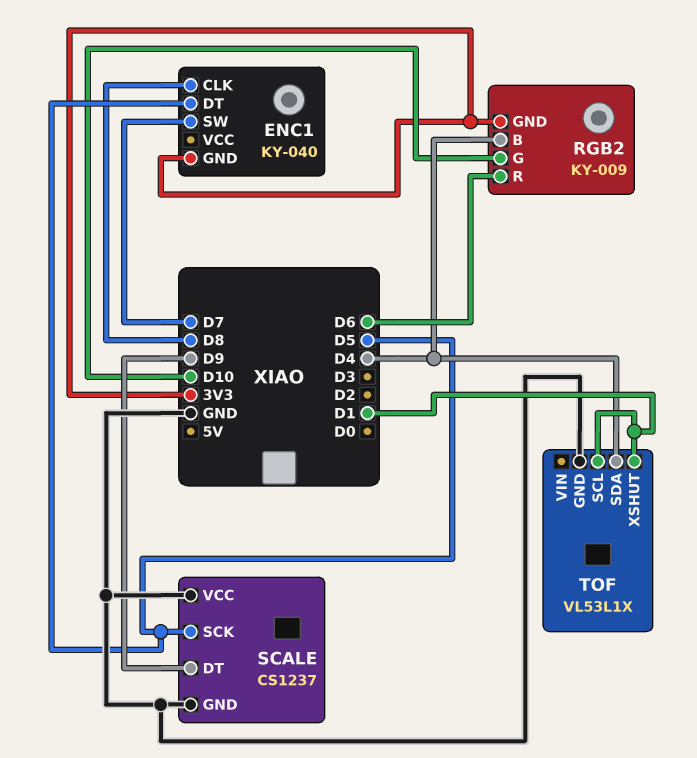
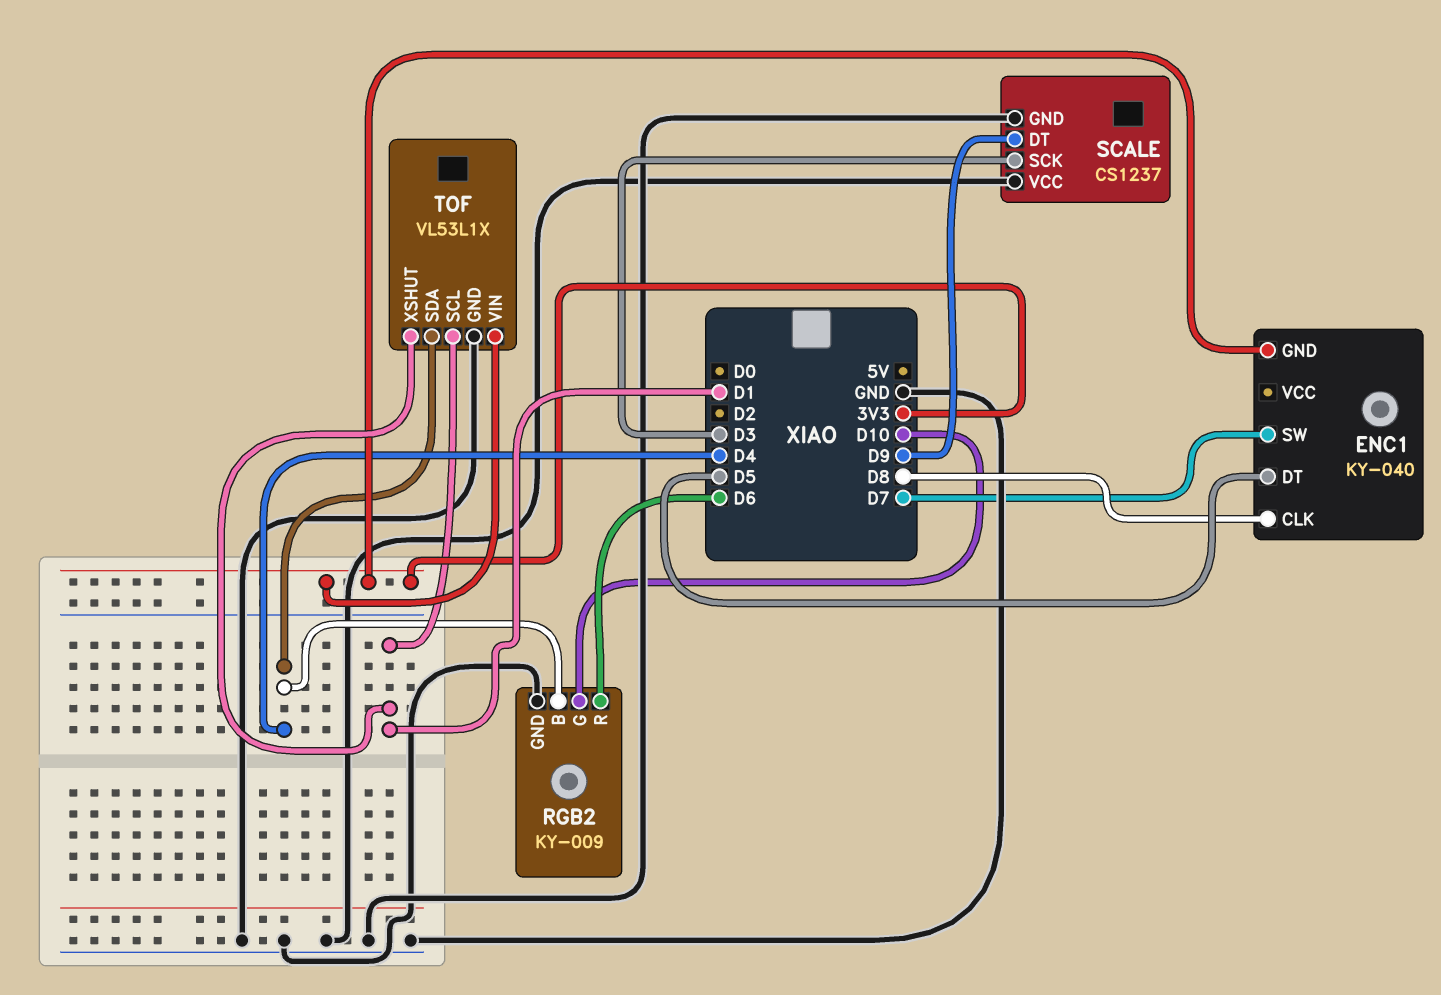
RGB2 pin GND: 3V3 -> GND
SCALE pin SCK: D5 -> D3
TOF pin VIN: none -> 3V3

